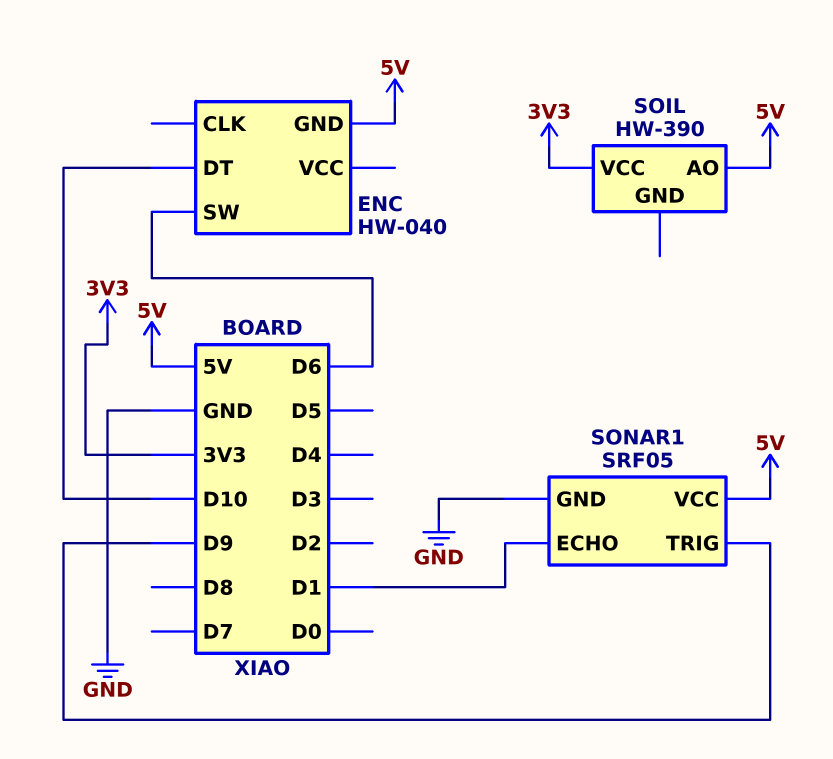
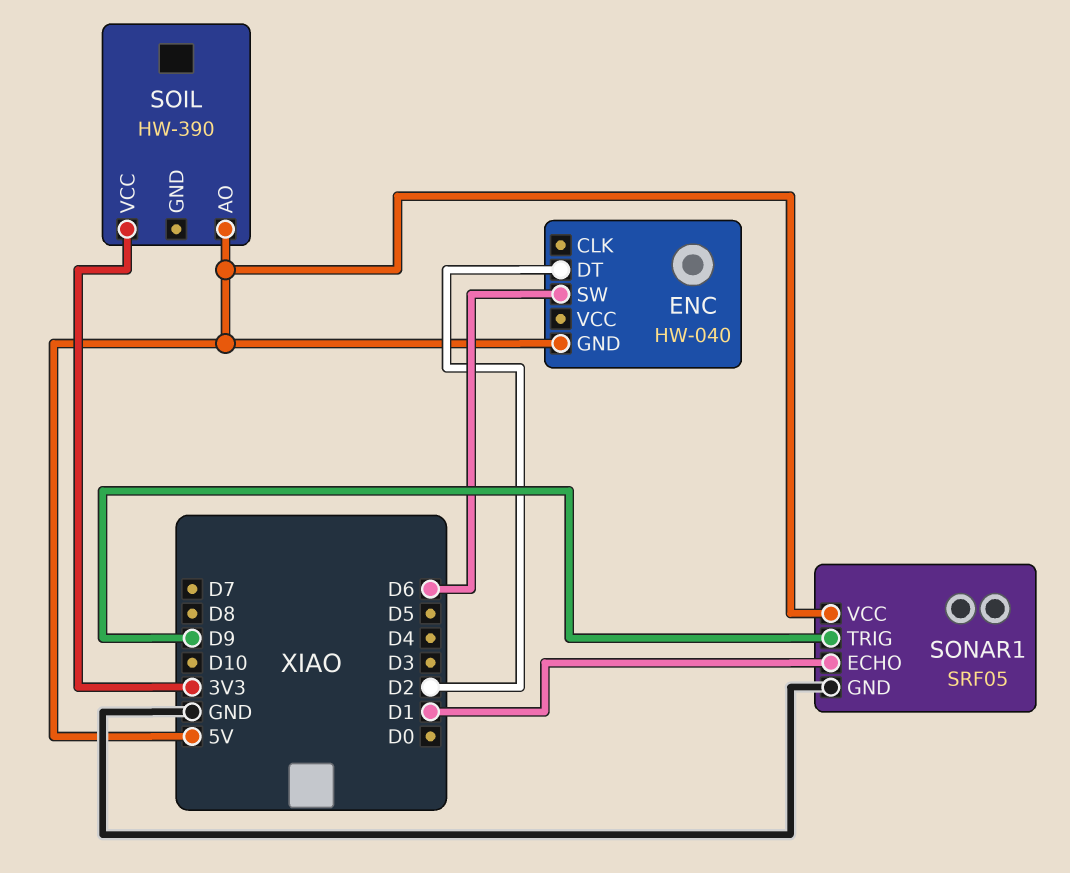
ENC pin DT: D10 -> D2

